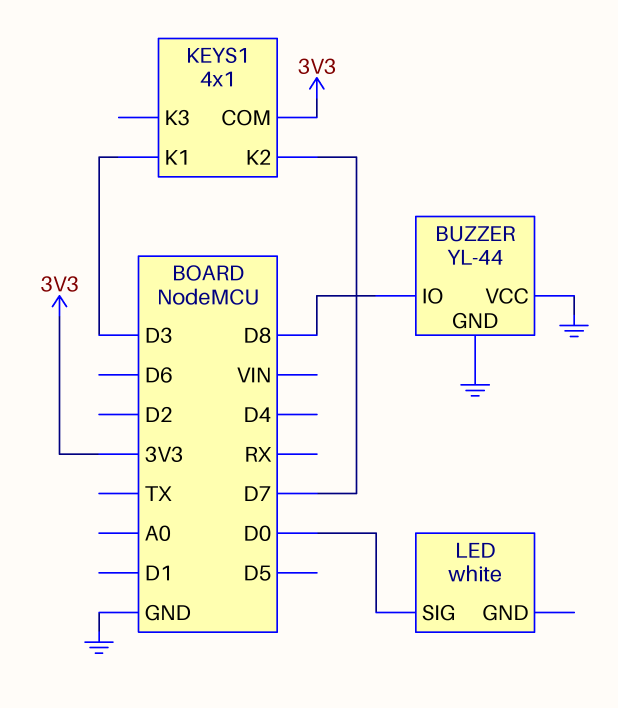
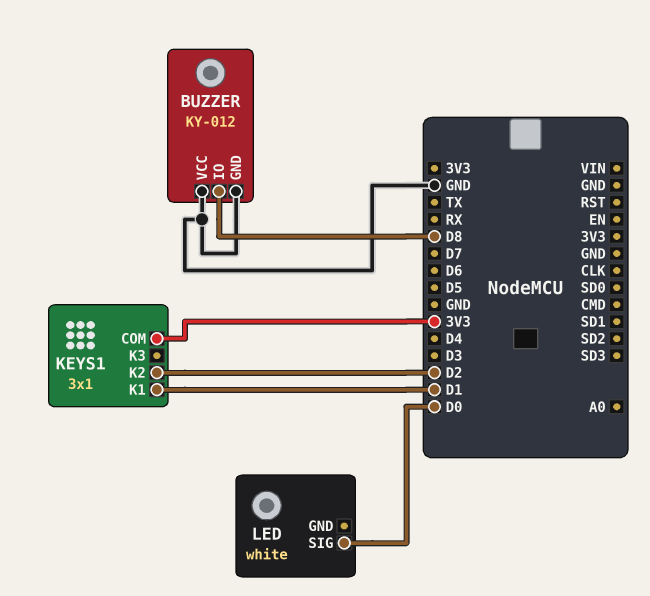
BUZZER: YL-44 -> KY-012
KEYS1: 4x1 -> 3x1
KEYS1 pin K1: D3 -> D1
KEYS1 pin K2: D7 -> D2

